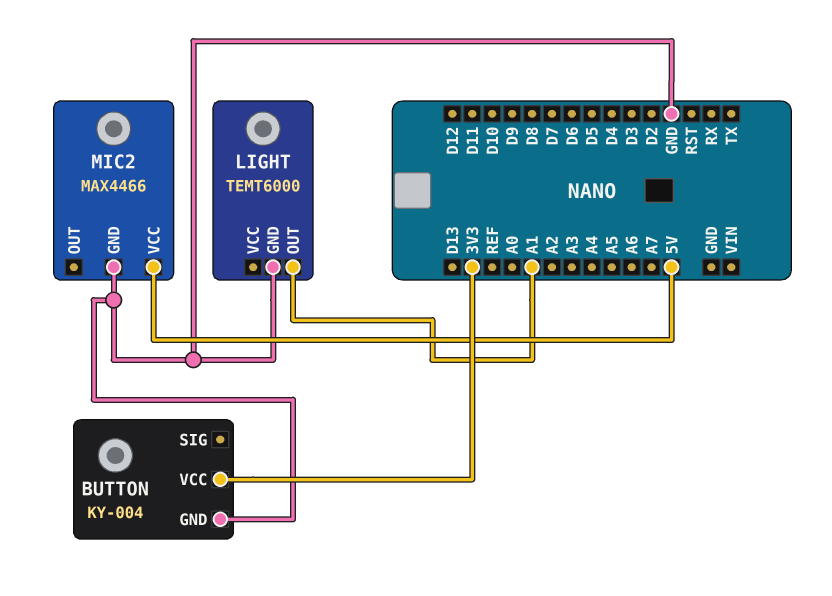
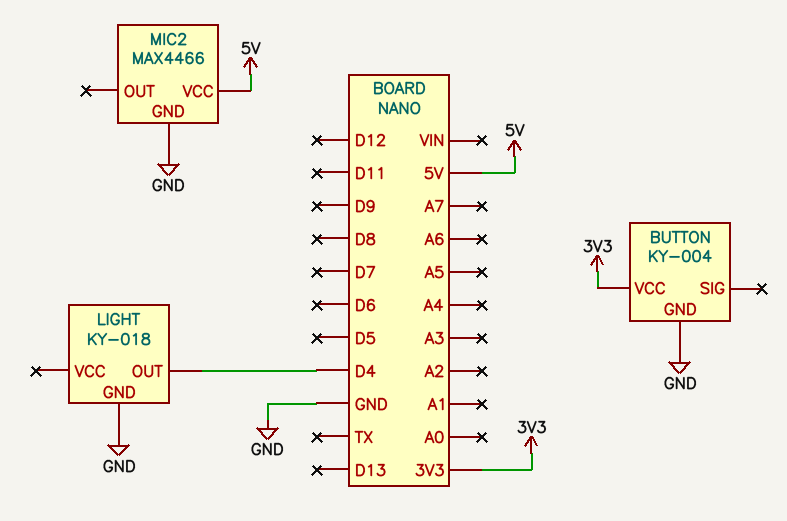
LIGHT: TEMT6000 -> KY-018
LIGHT pin OUT: A1 -> D4

